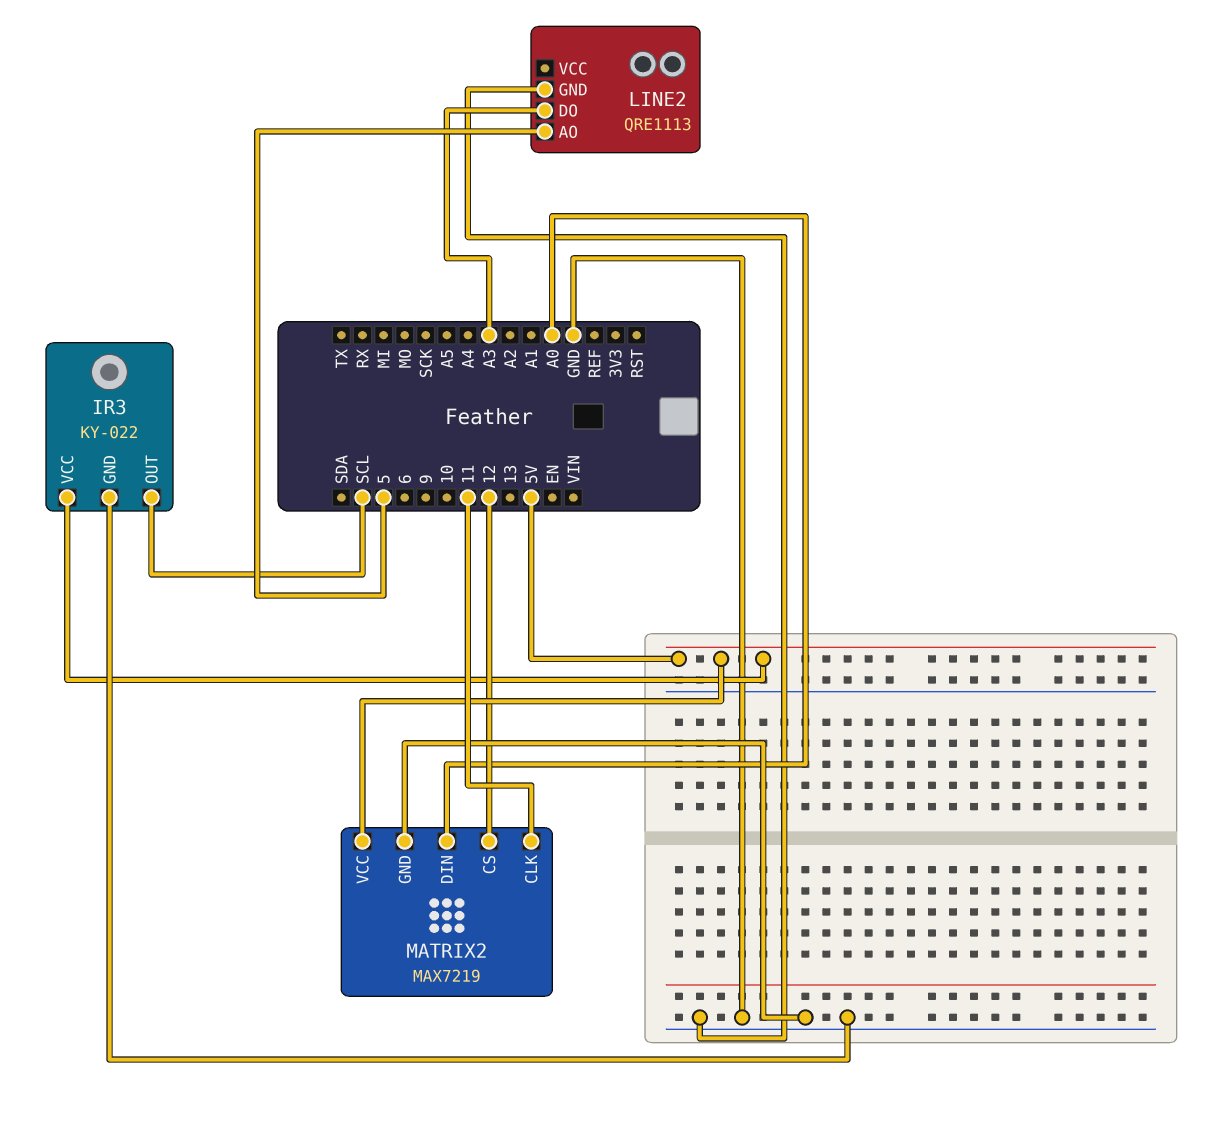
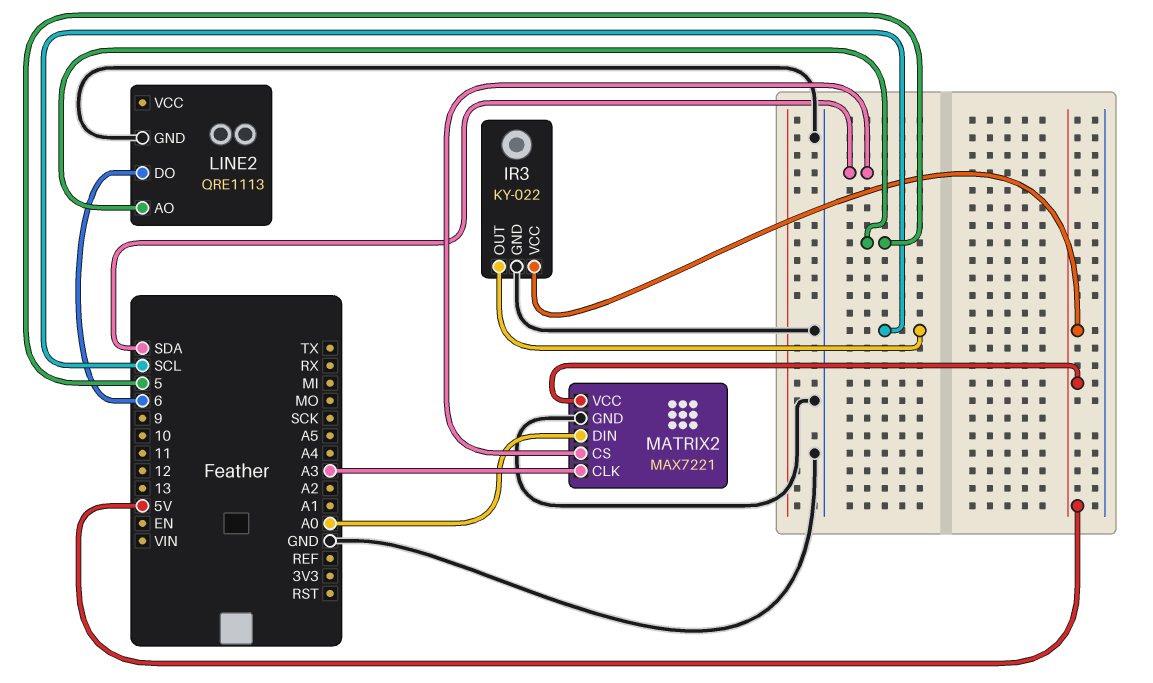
LINE2 pin DO: A3 -> 6
MATRIX2: MAX7219 -> MAX7221
MATRIX2 pin CLK: 11 -> A3
MATRIX2 pin CS: 12 -> SDA

